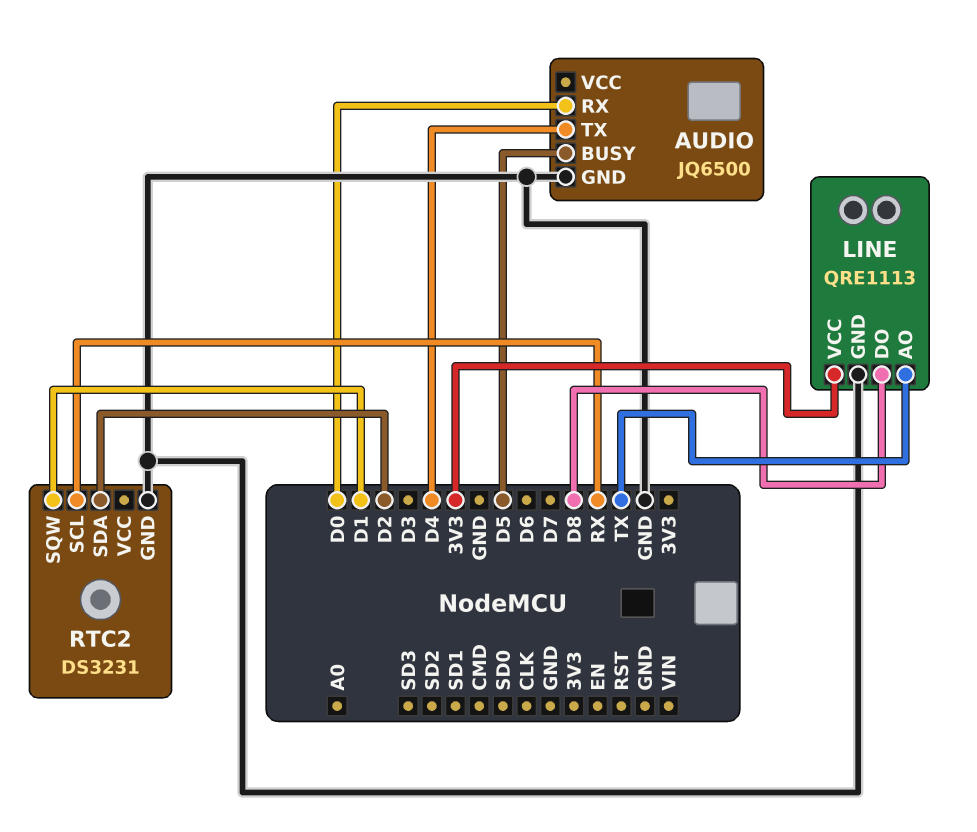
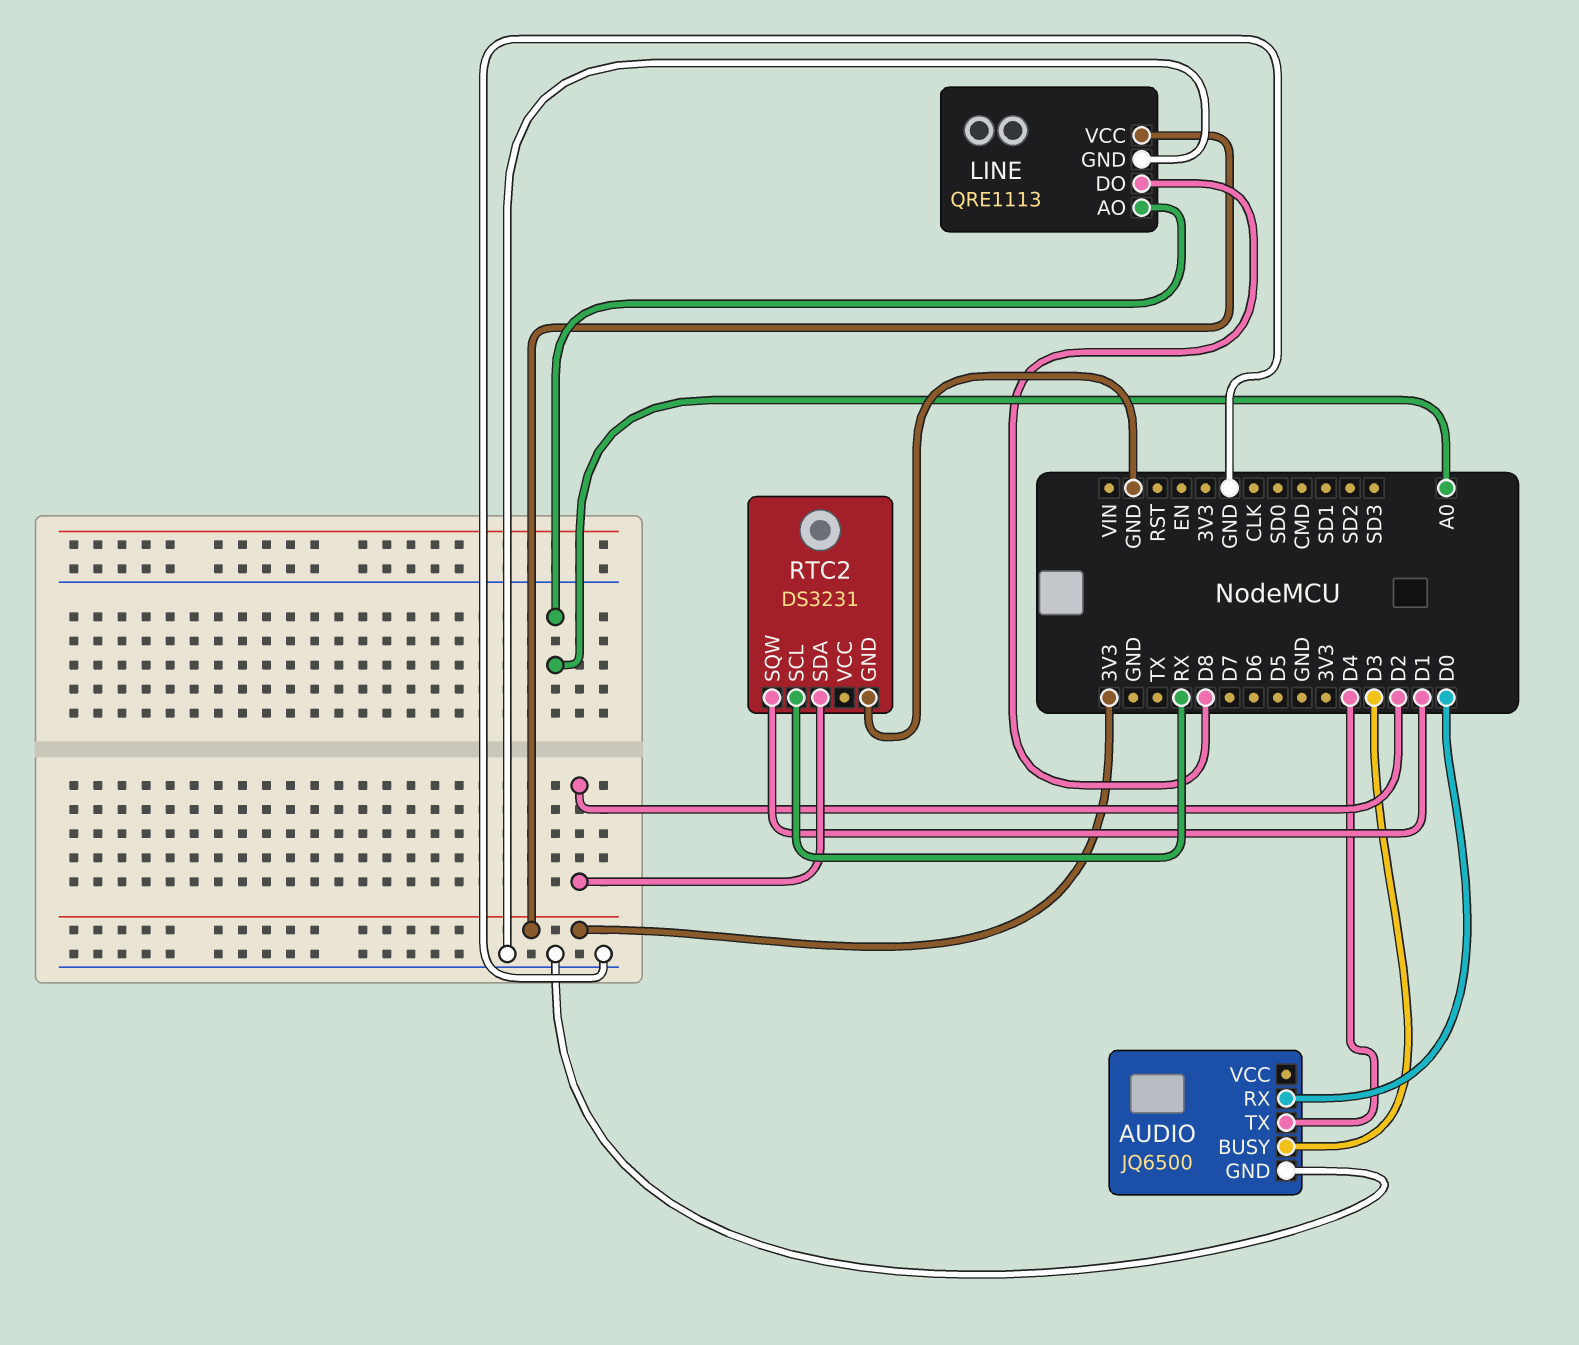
AUDIO pin BUSY: D5 -> D3
LINE pin AO: TX -> A0

